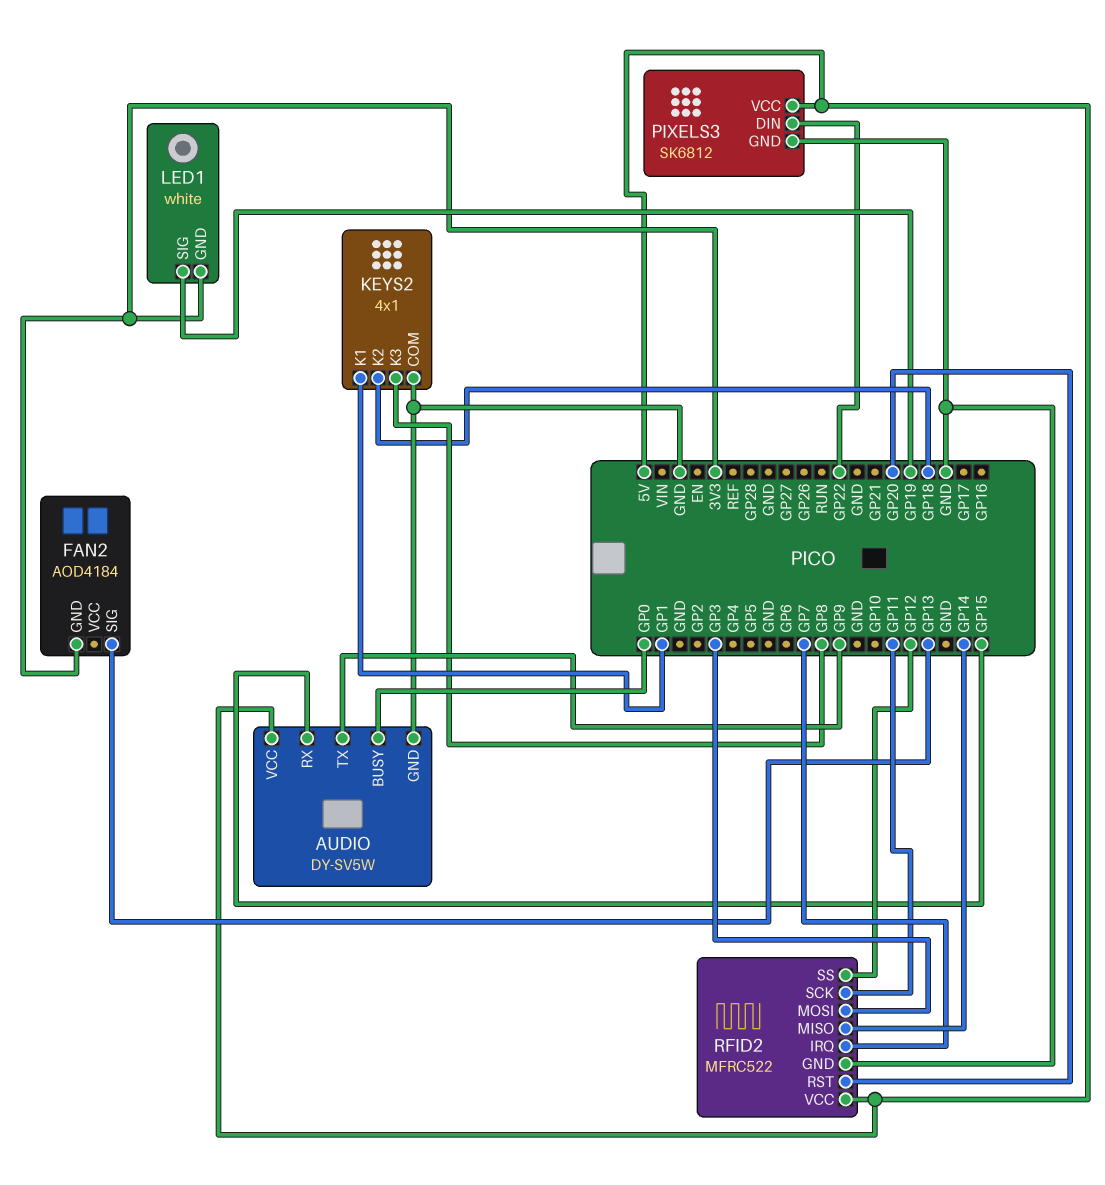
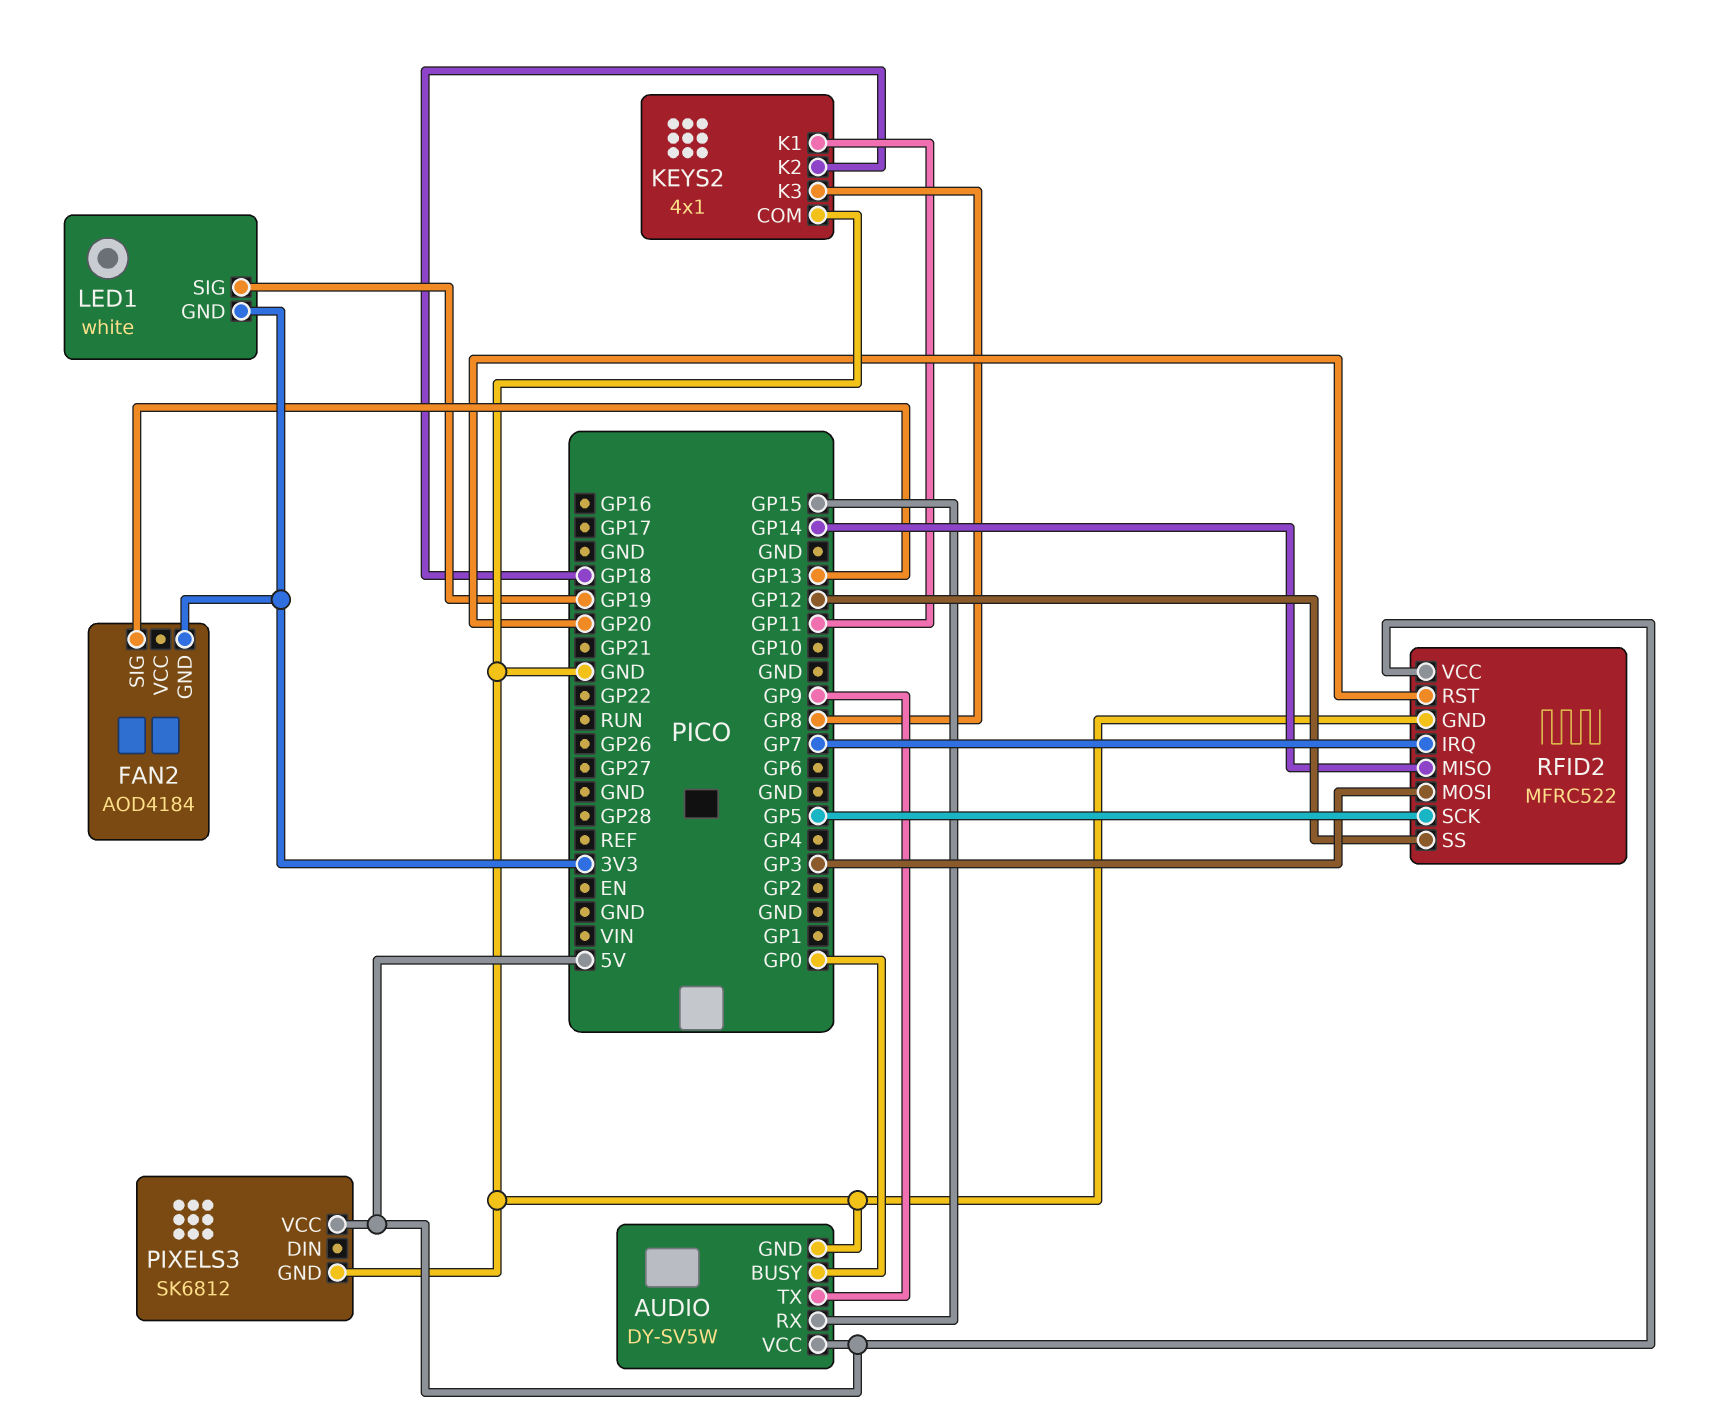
KEYS2 pin K1: GP1 -> GP11
PIXELS3 pin DIN: GP22 -> none
RFID2 pin SCK: GP11 -> GP5

